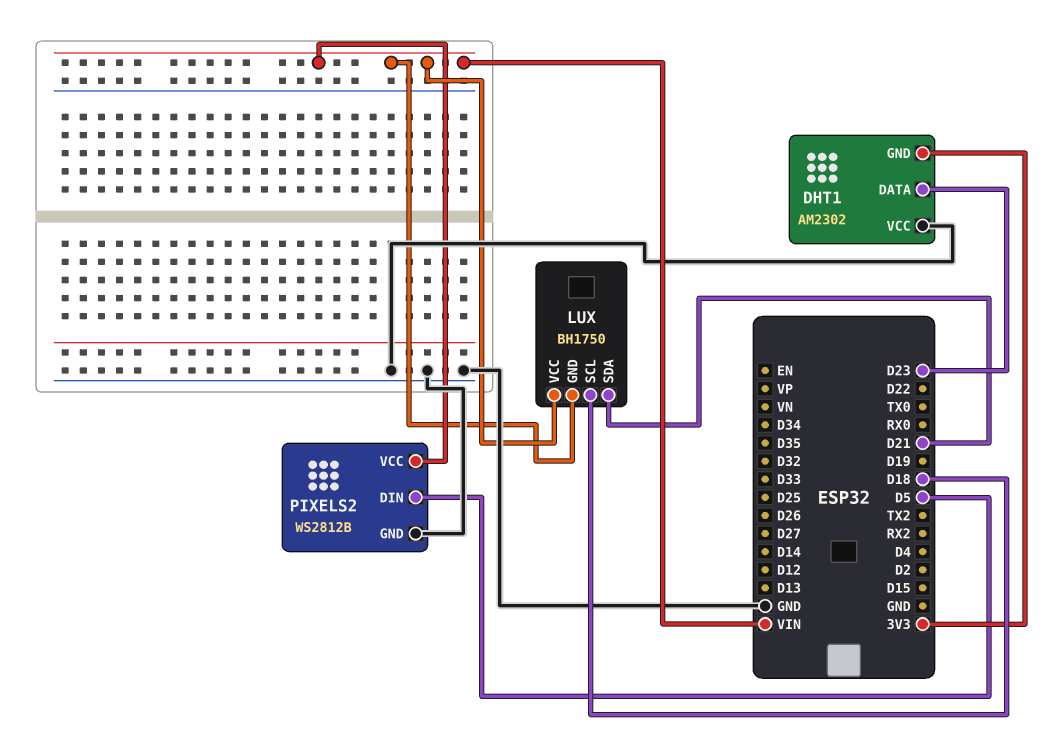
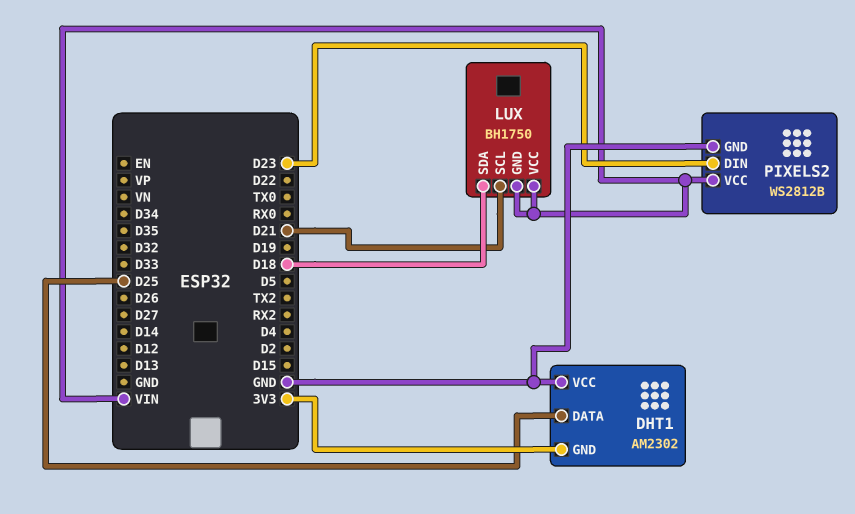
DHT1 pin DATA: D23 -> D25
LUX pin SCL: D18 -> D21
LUX pin SDA: D21 -> D18
PIXELS2 pin DIN: D5 -> D23

